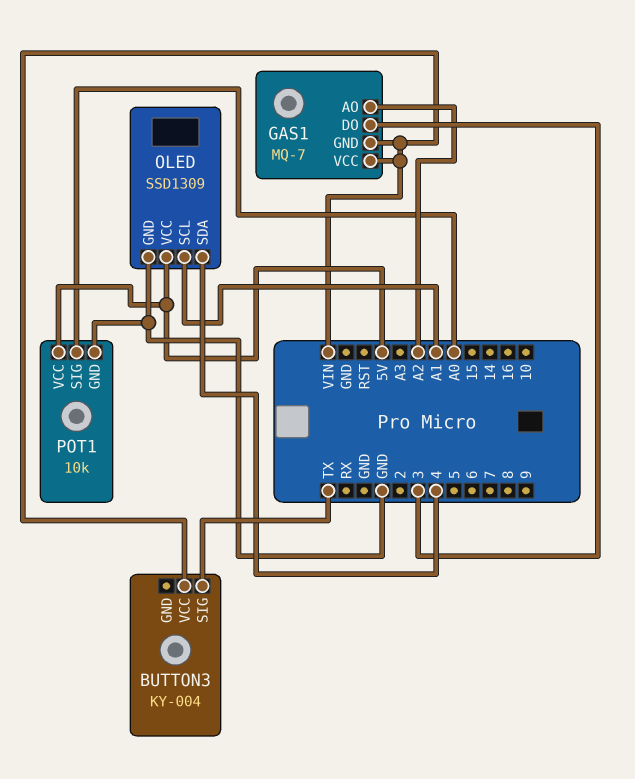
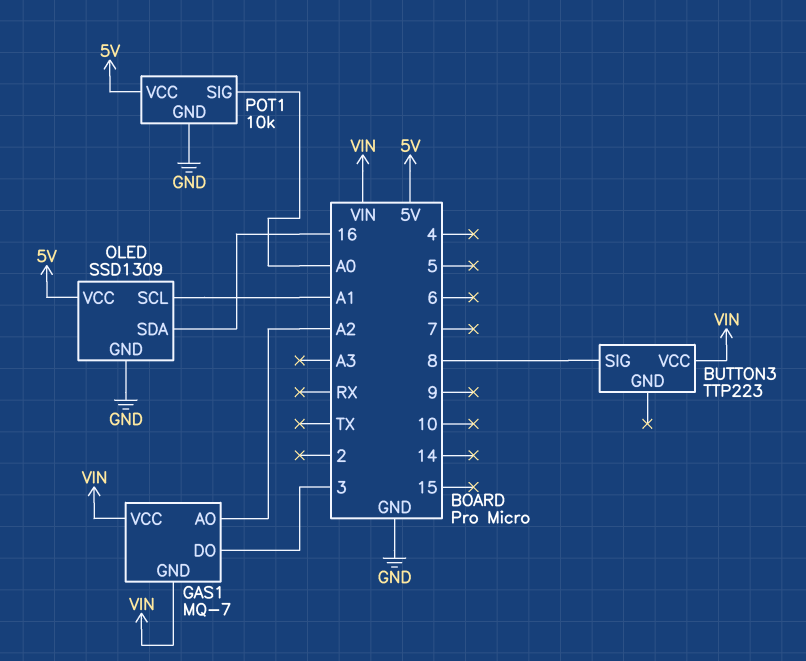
BUTTON3: KY-004 -> TTP223
BUTTON3 pin SIG: TX -> 8
OLED pin SDA: 4 -> 16

